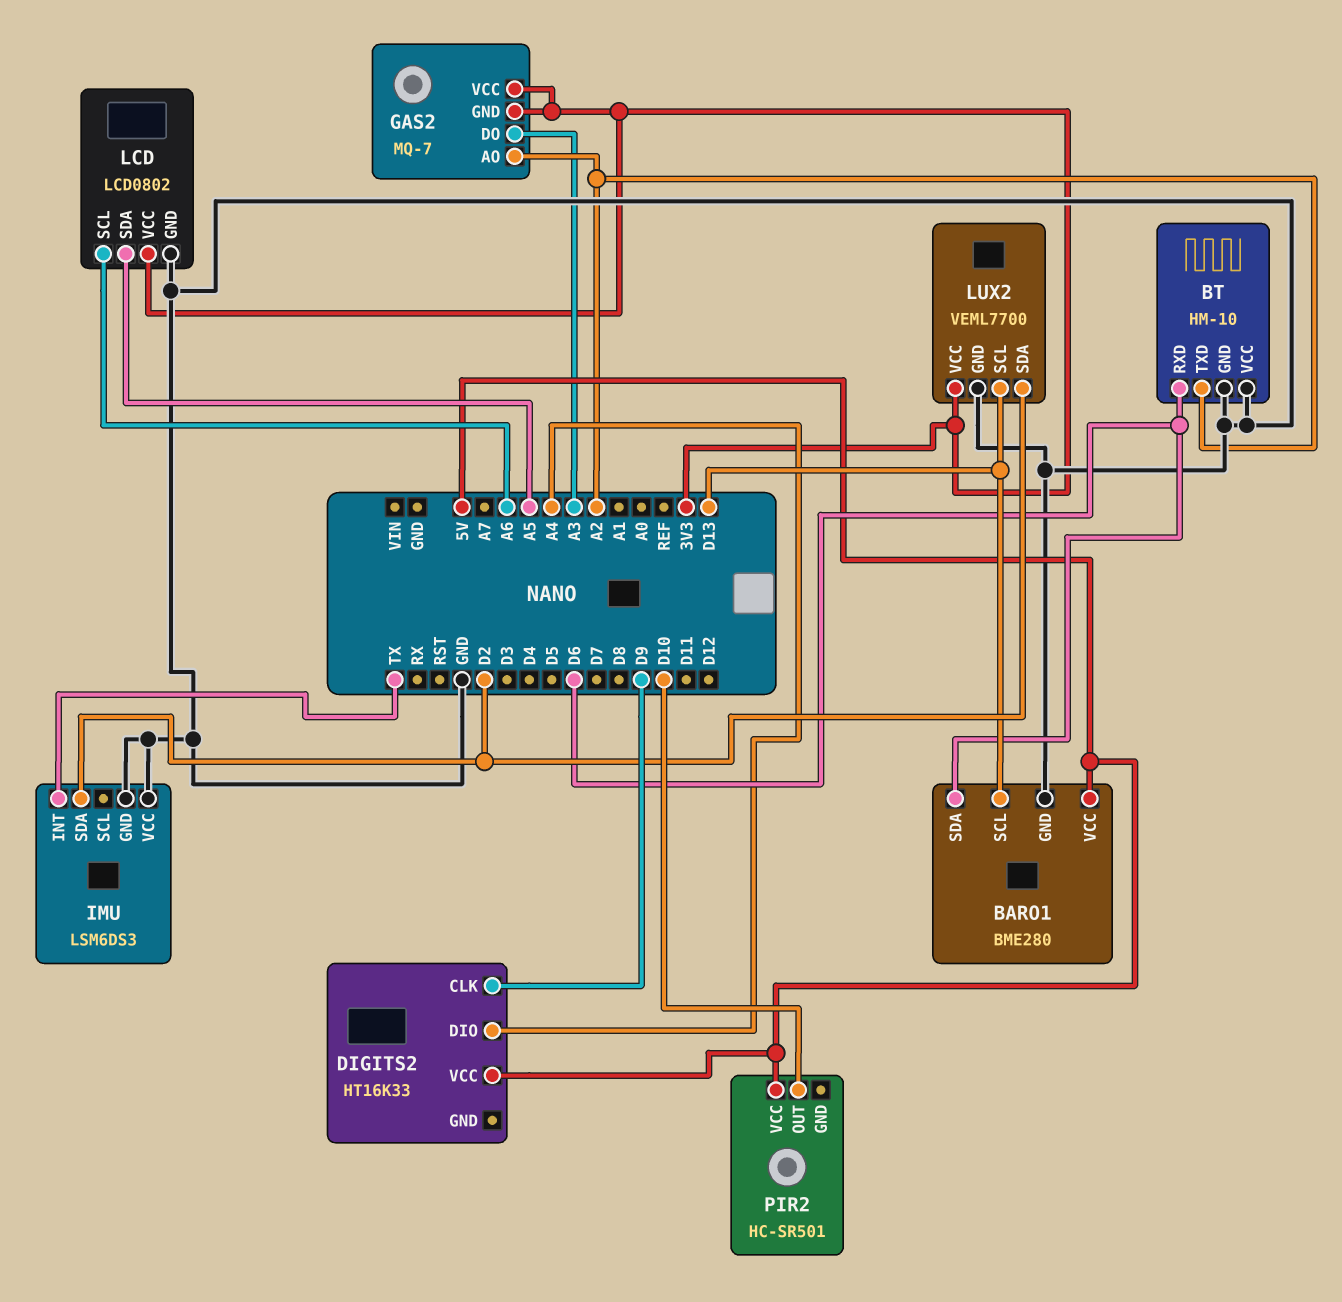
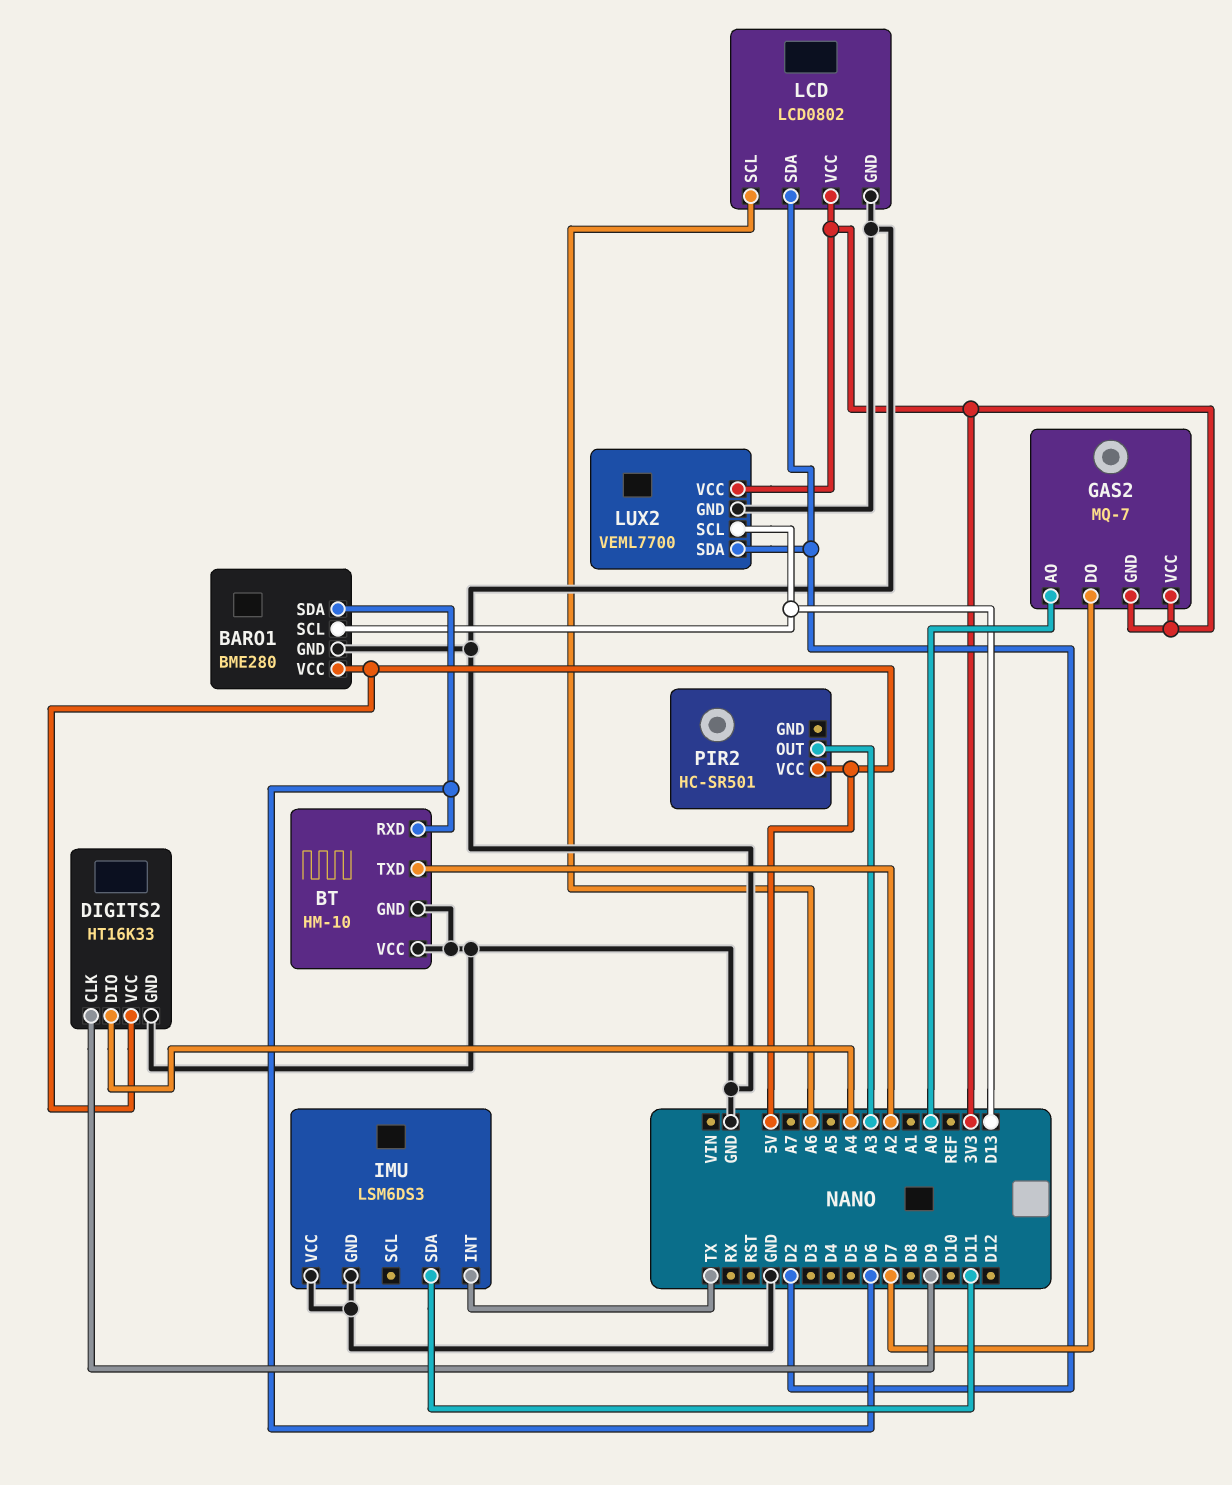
DIGITS2 pin GND: none -> GND
GAS2 pin AO: A2 -> A0
GAS2 pin DO: A3 -> D7
IMU pin SDA: D2 -> D11
LCD pin SDA: A5 -> D2
PIR2 pin OUT: D10 -> A3

